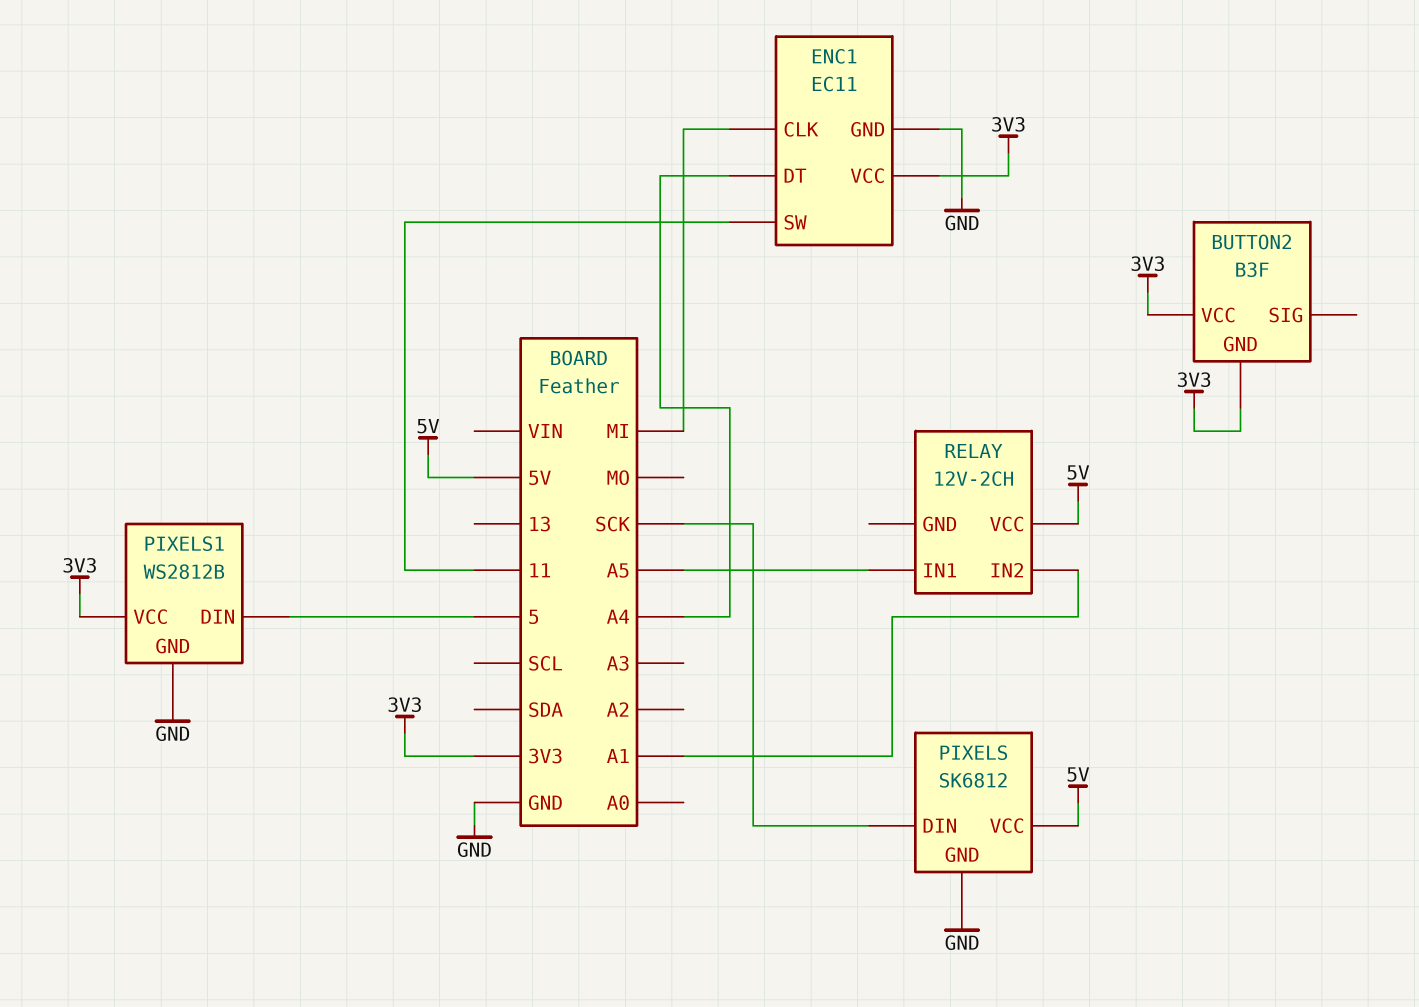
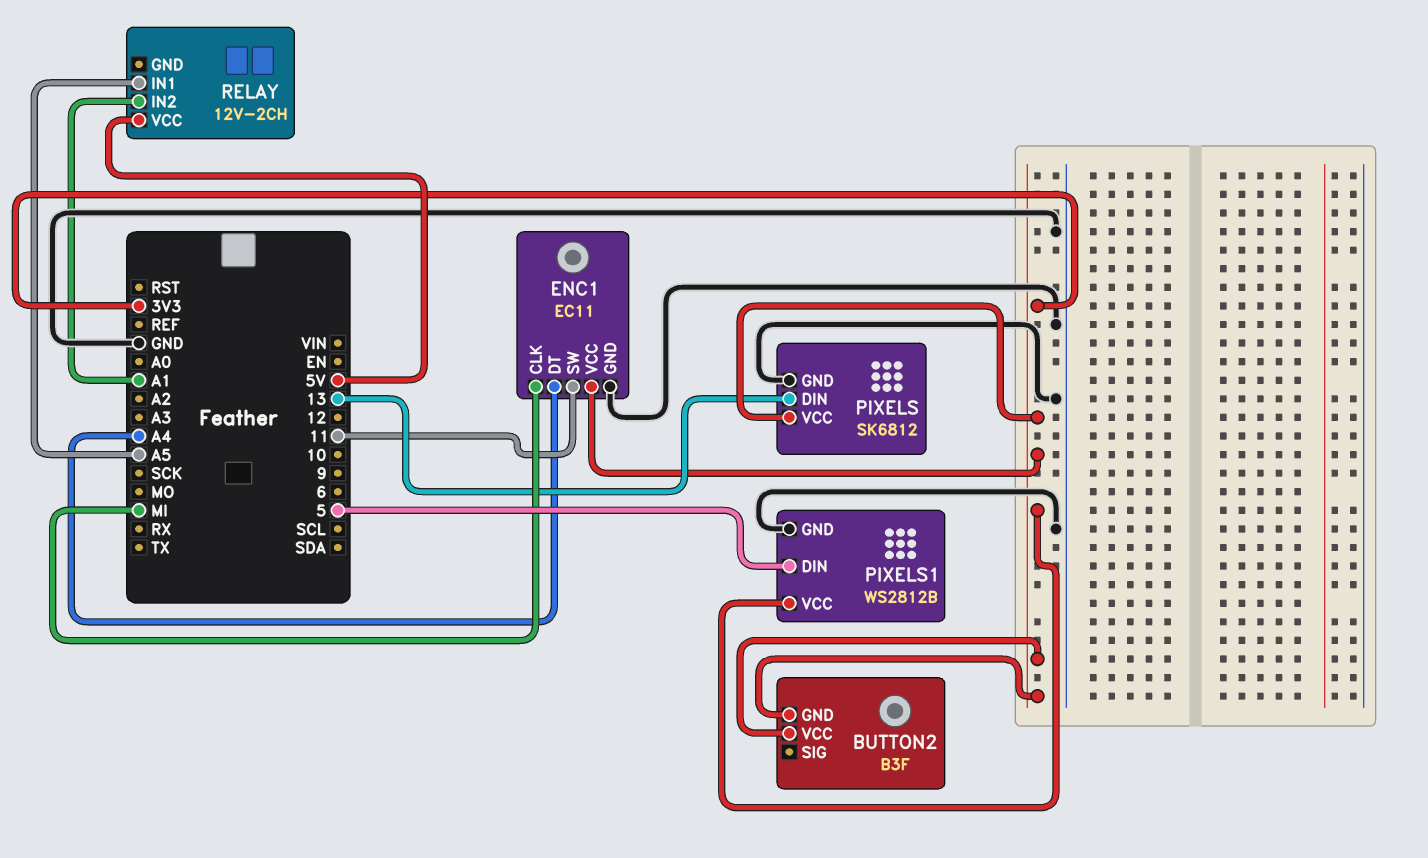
PIXELS pin DIN: SCK -> 13
PIXELS pin VCC: 5V -> 3V3

